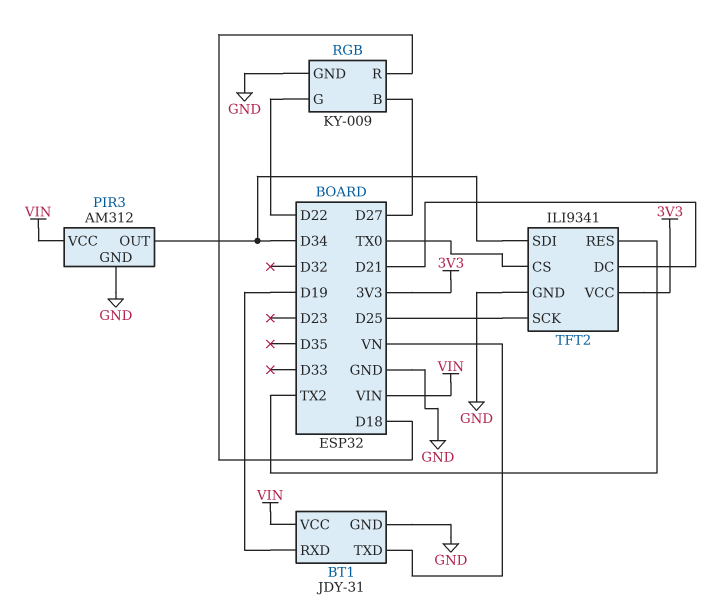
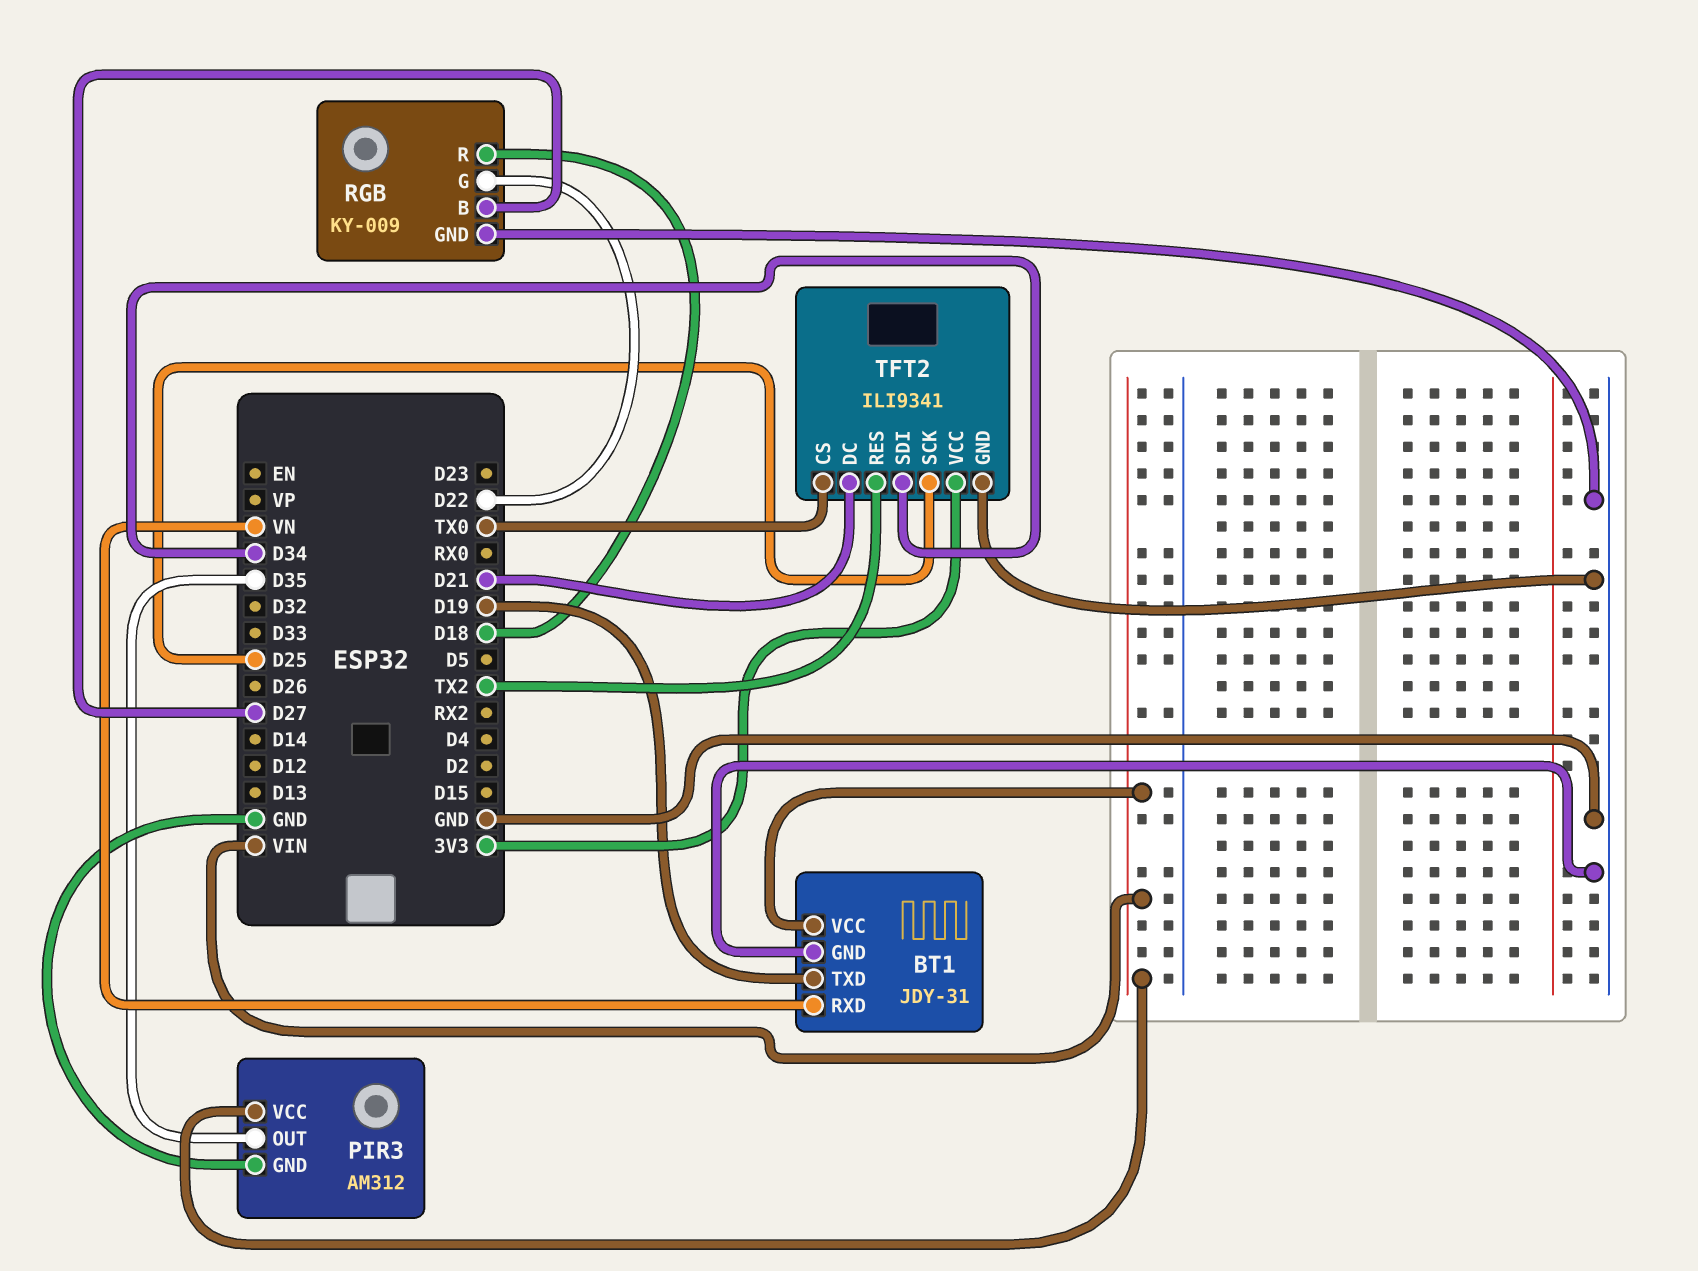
BT1 pin RXD: D19 -> VN
BT1 pin TXD: VN -> D19
PIR3 pin OUT: D34 -> D35

